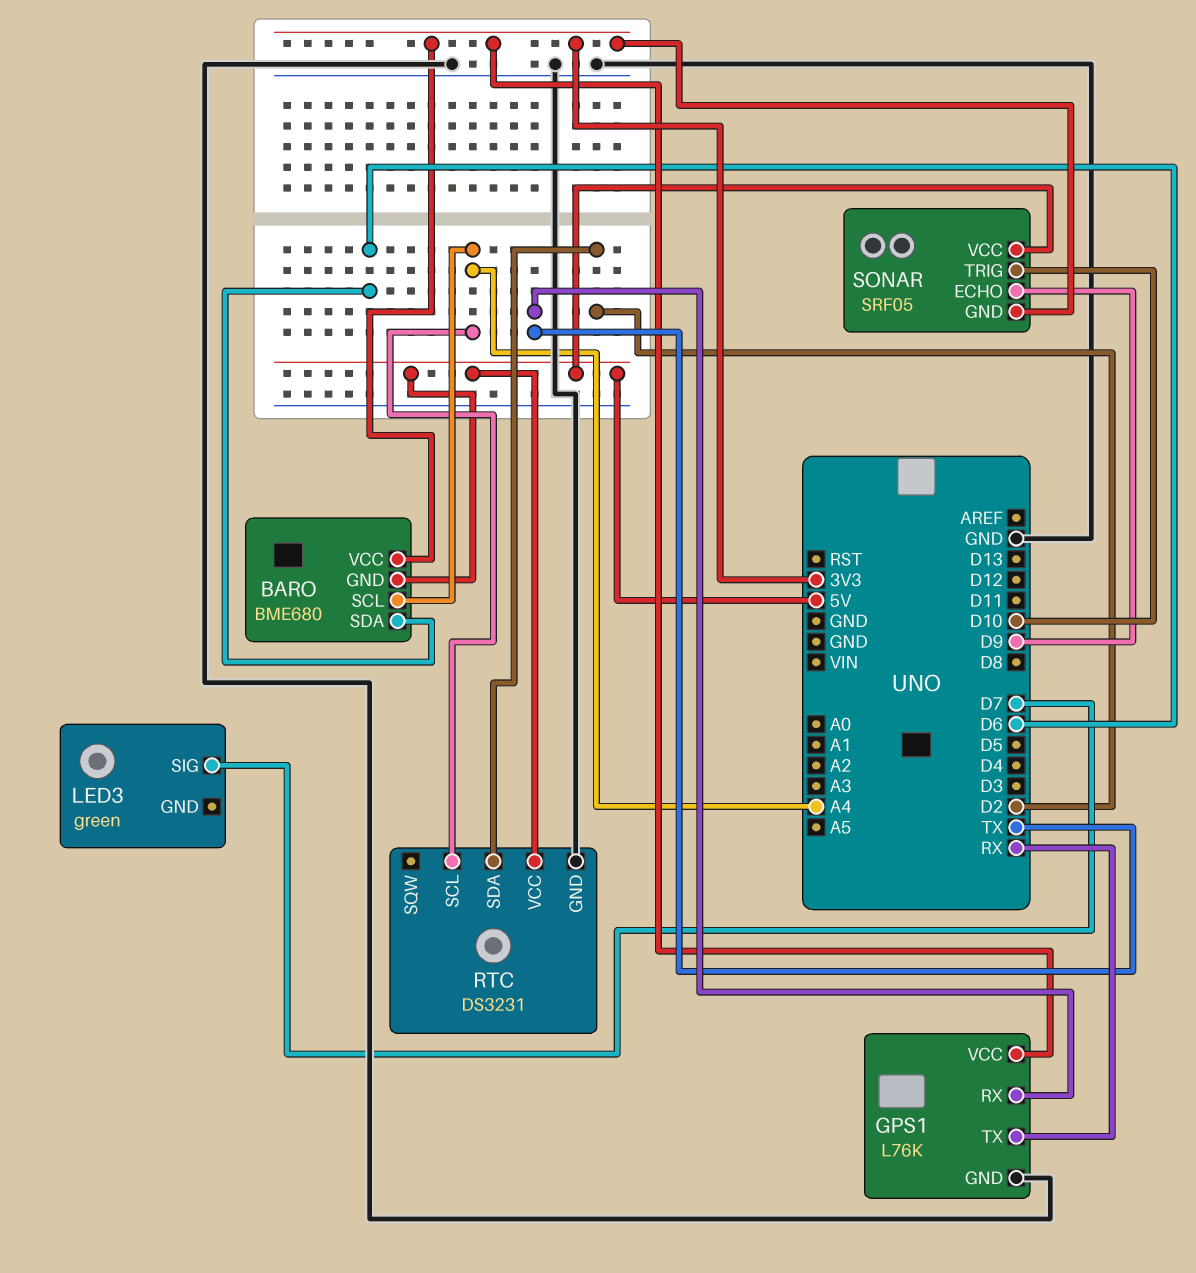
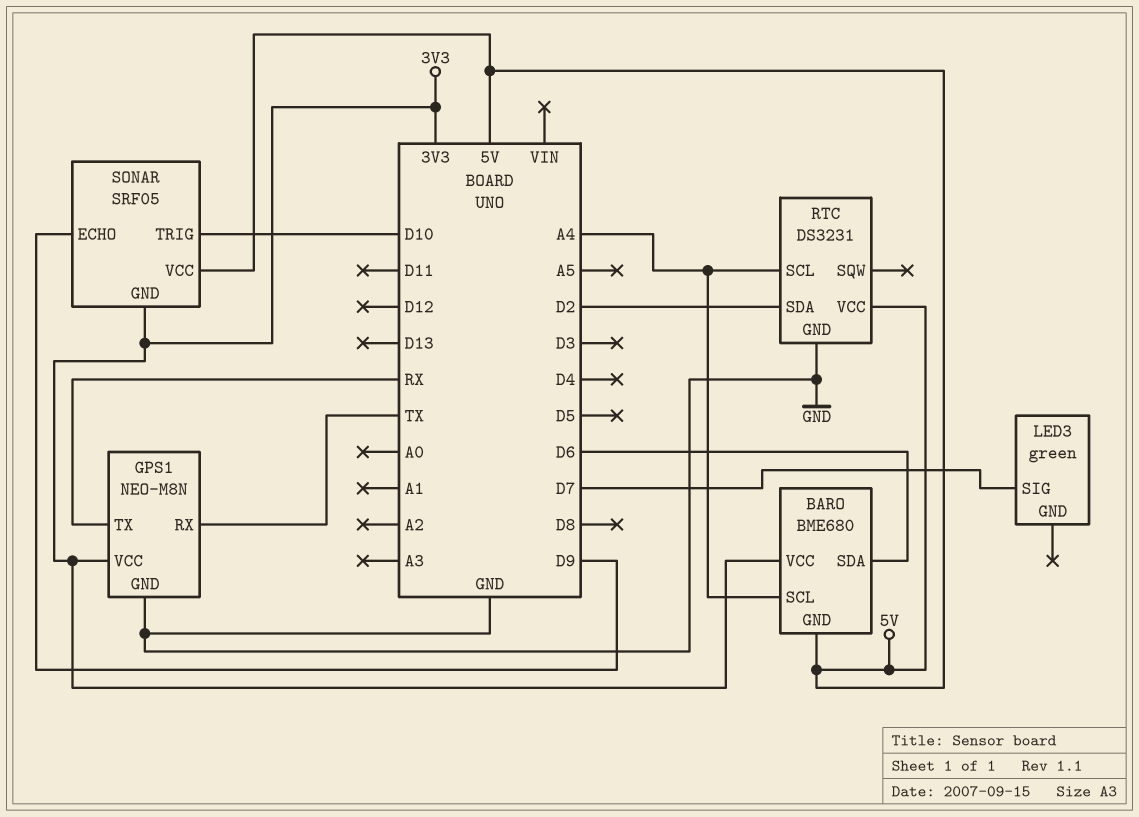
GPS1: L76K -> NEO-M8N

